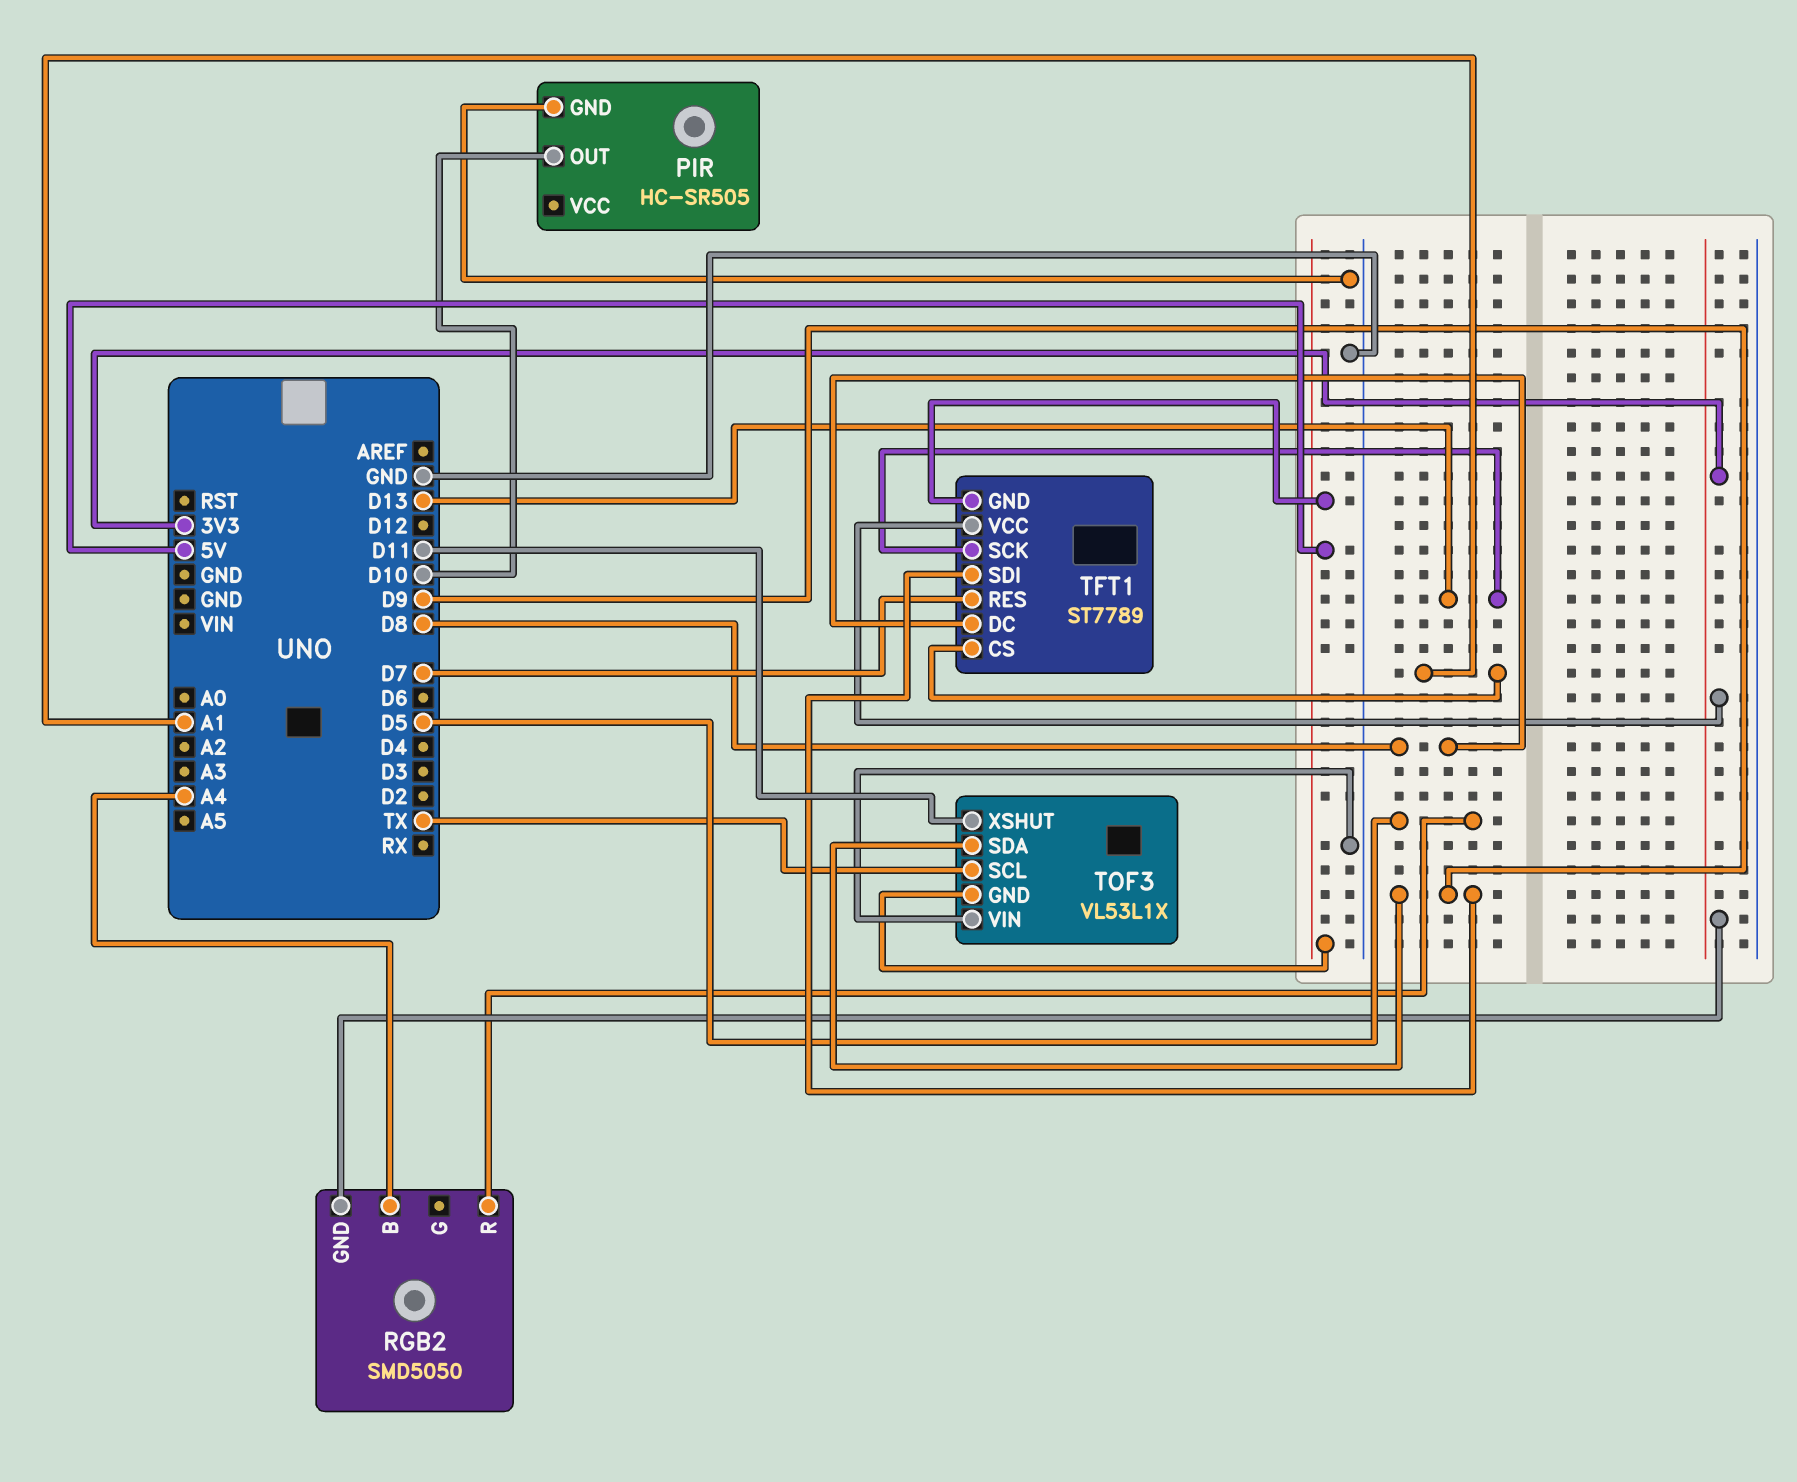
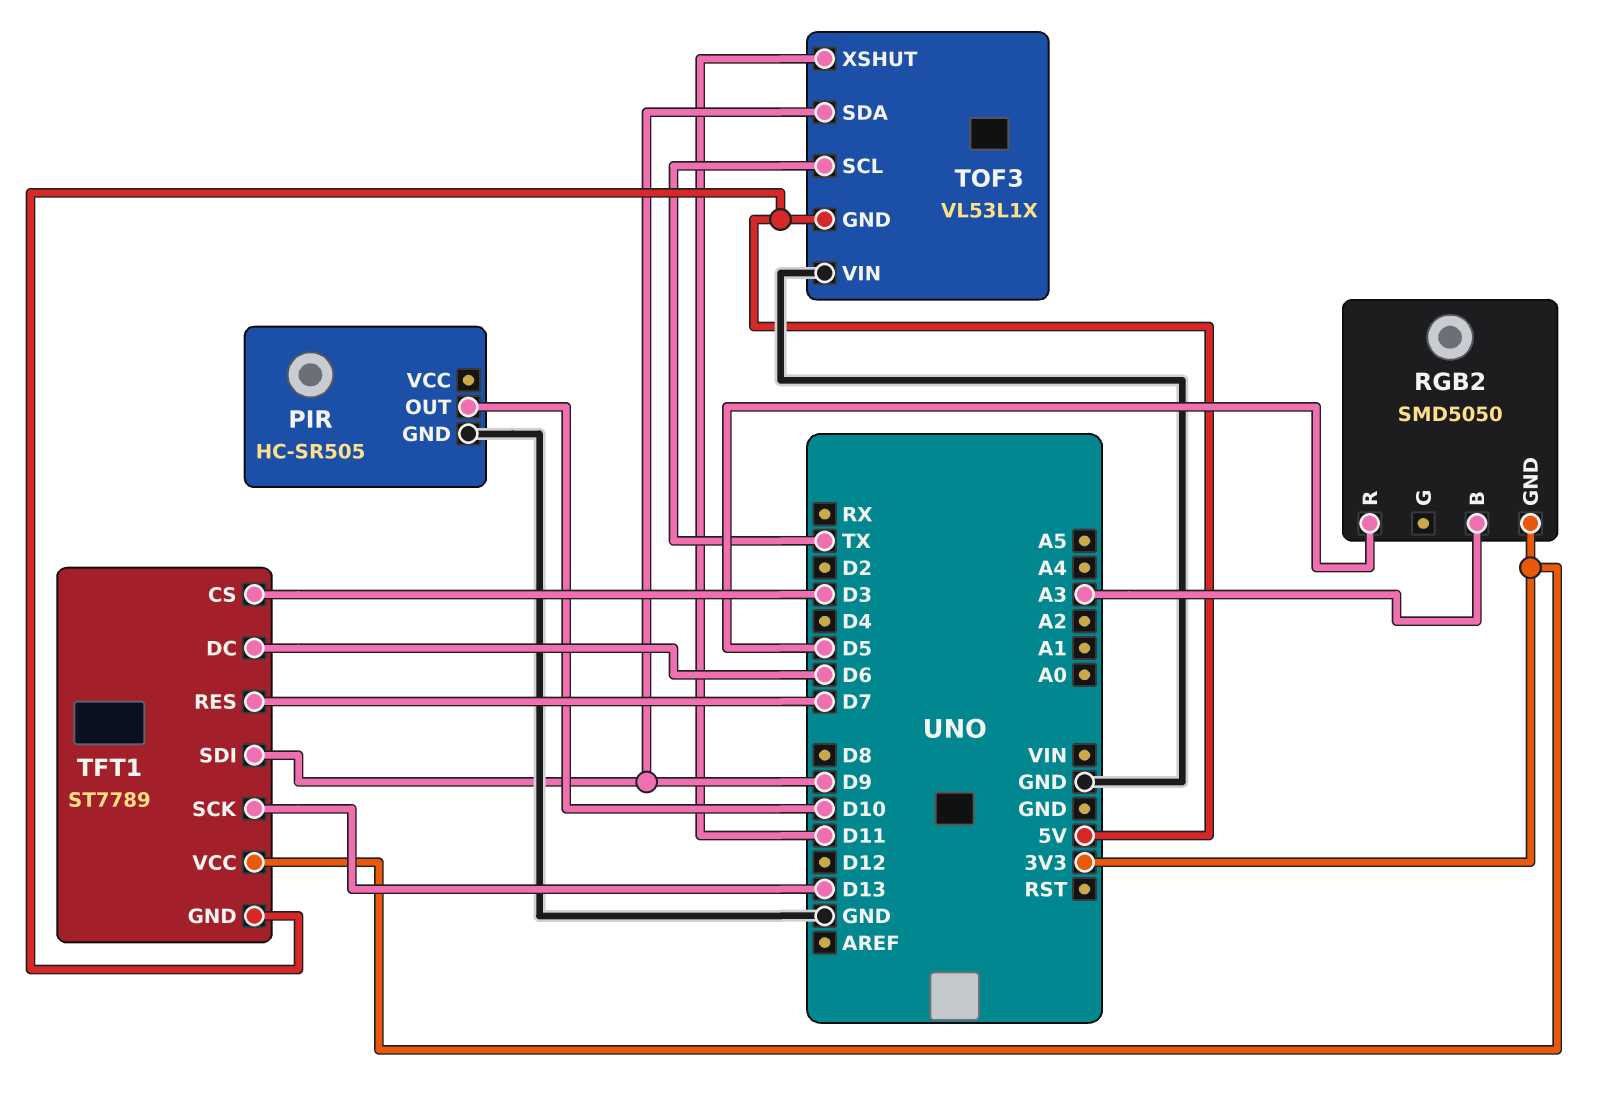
RGB2 pin B: A4 -> A3
TFT1 pin CS: A1 -> D3
TFT1 pin DC: D8 -> D6

